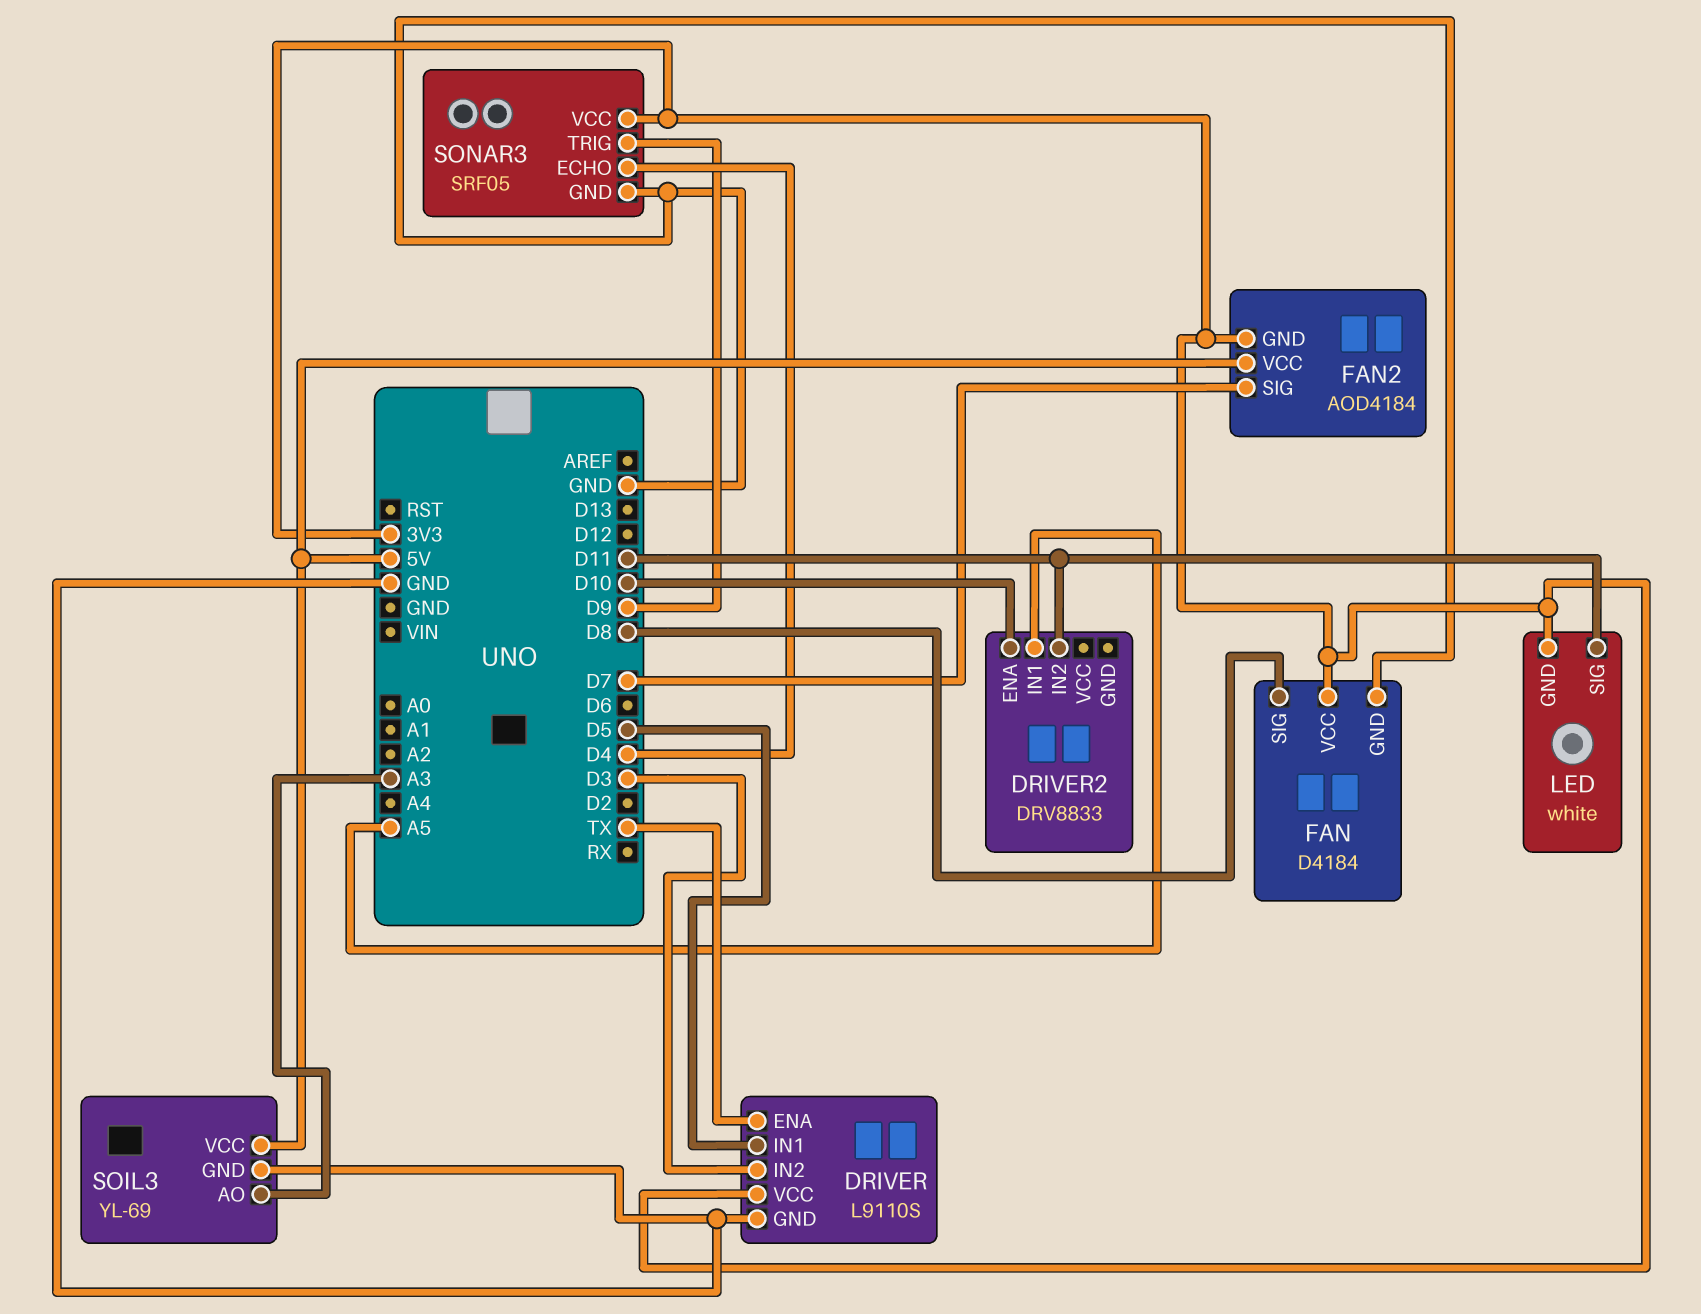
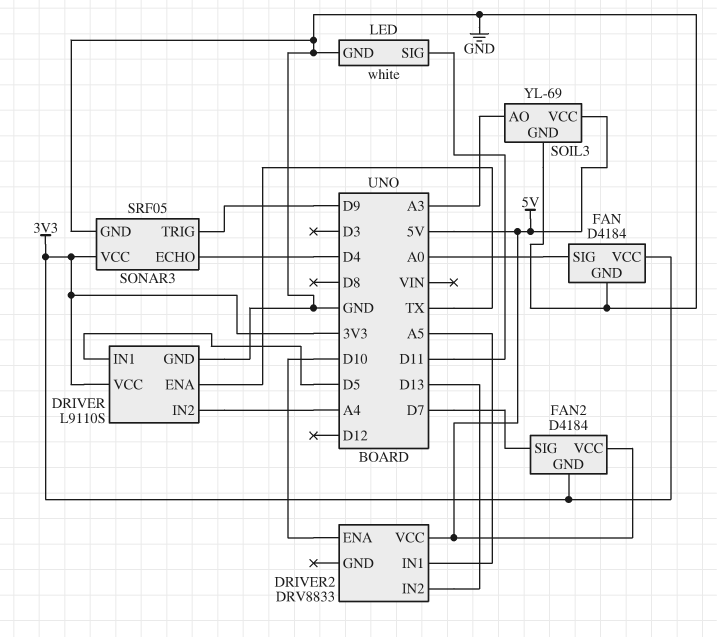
DRIVER pin IN2: D3 -> A4
DRIVER2 pin IN2: D11 -> D13
DRIVER2 pin VCC: none -> 5V
FAN pin SIG: D8 -> A0
FAN2: AOD4184 -> D4184
LED pin GND: 3V3 -> GND

